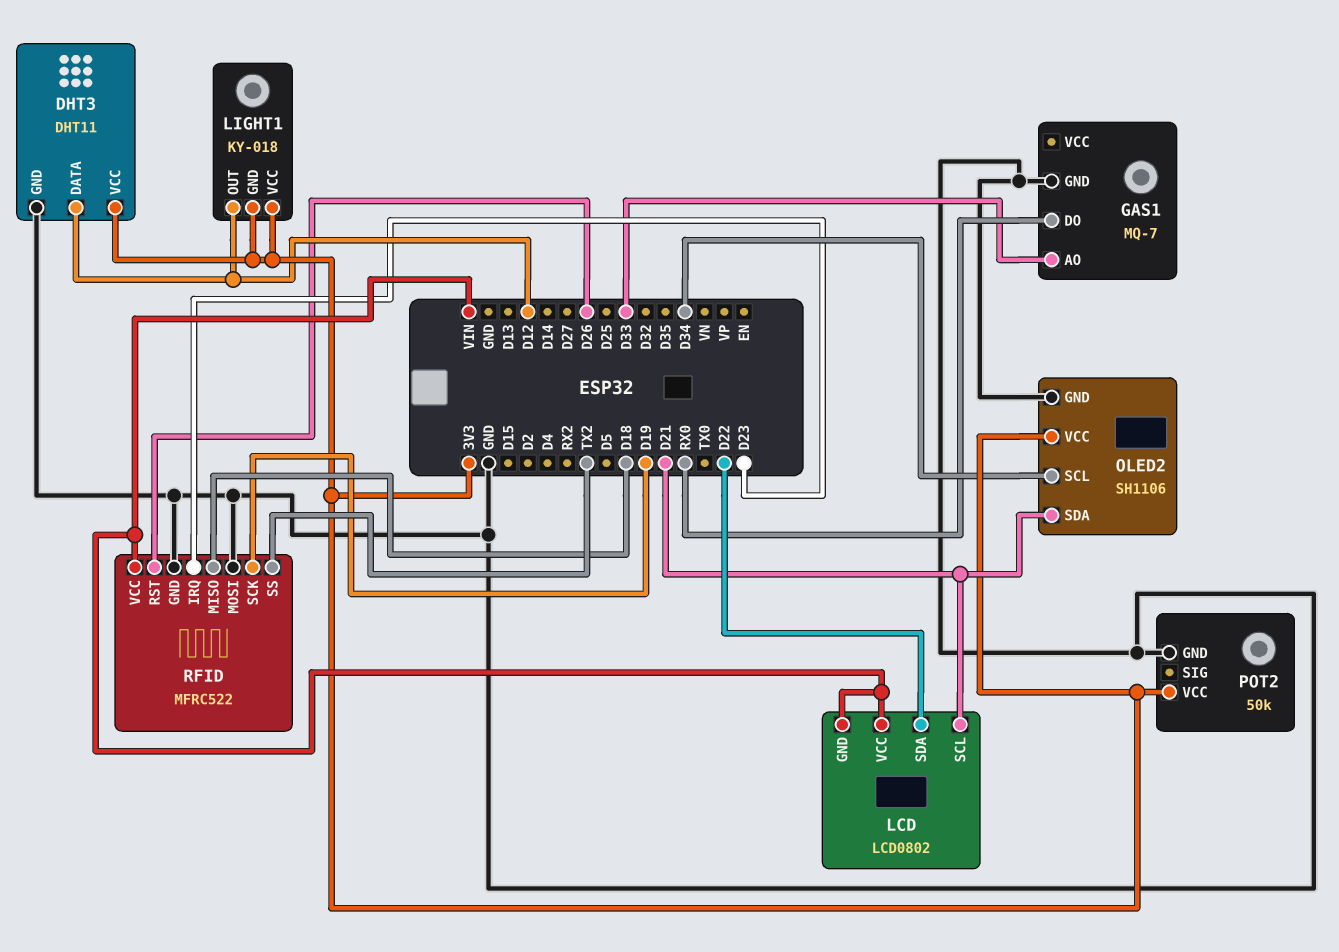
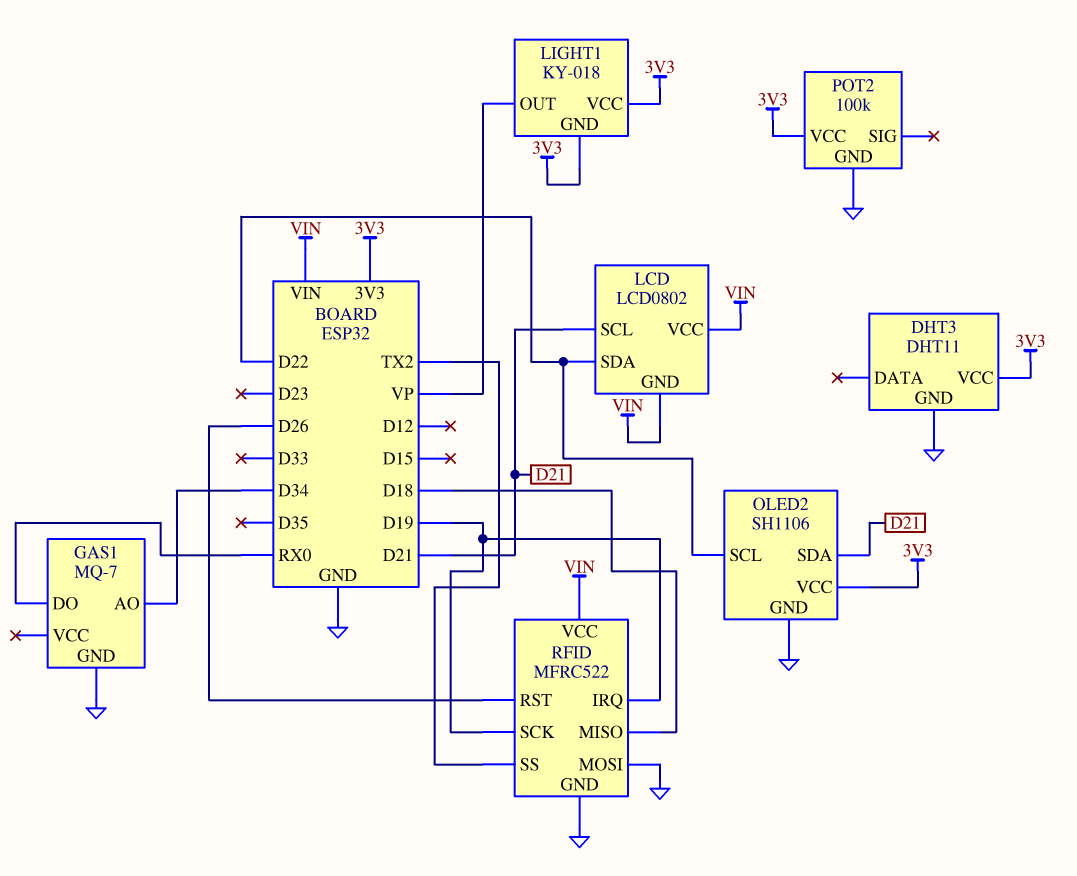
DHT3 pin DATA: D12 -> none
GAS1 pin AO: D33 -> D34
LIGHT1 pin OUT: D12 -> VP
OLED2 pin SCL: D34 -> D22
POT2: 50k -> 100k
RFID pin IRQ: D23 -> D19

